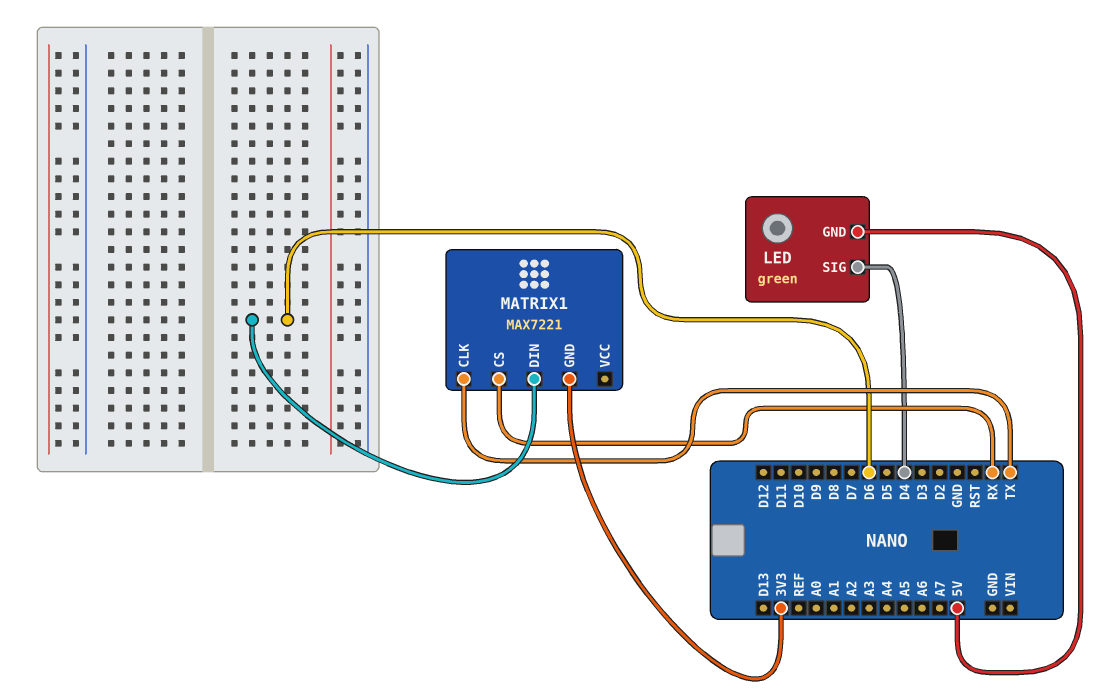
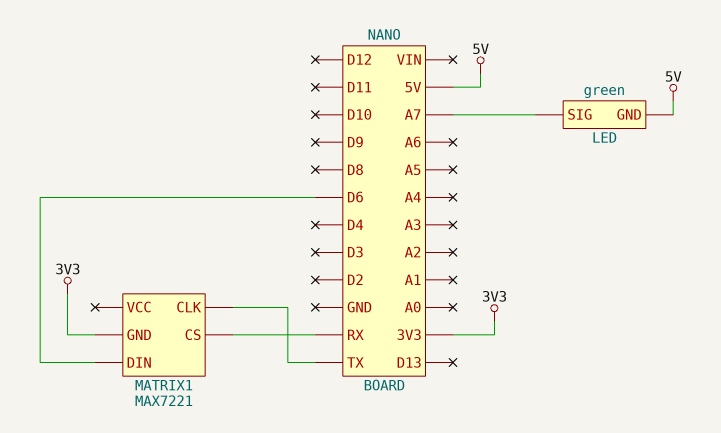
LED pin SIG: D4 -> A7

